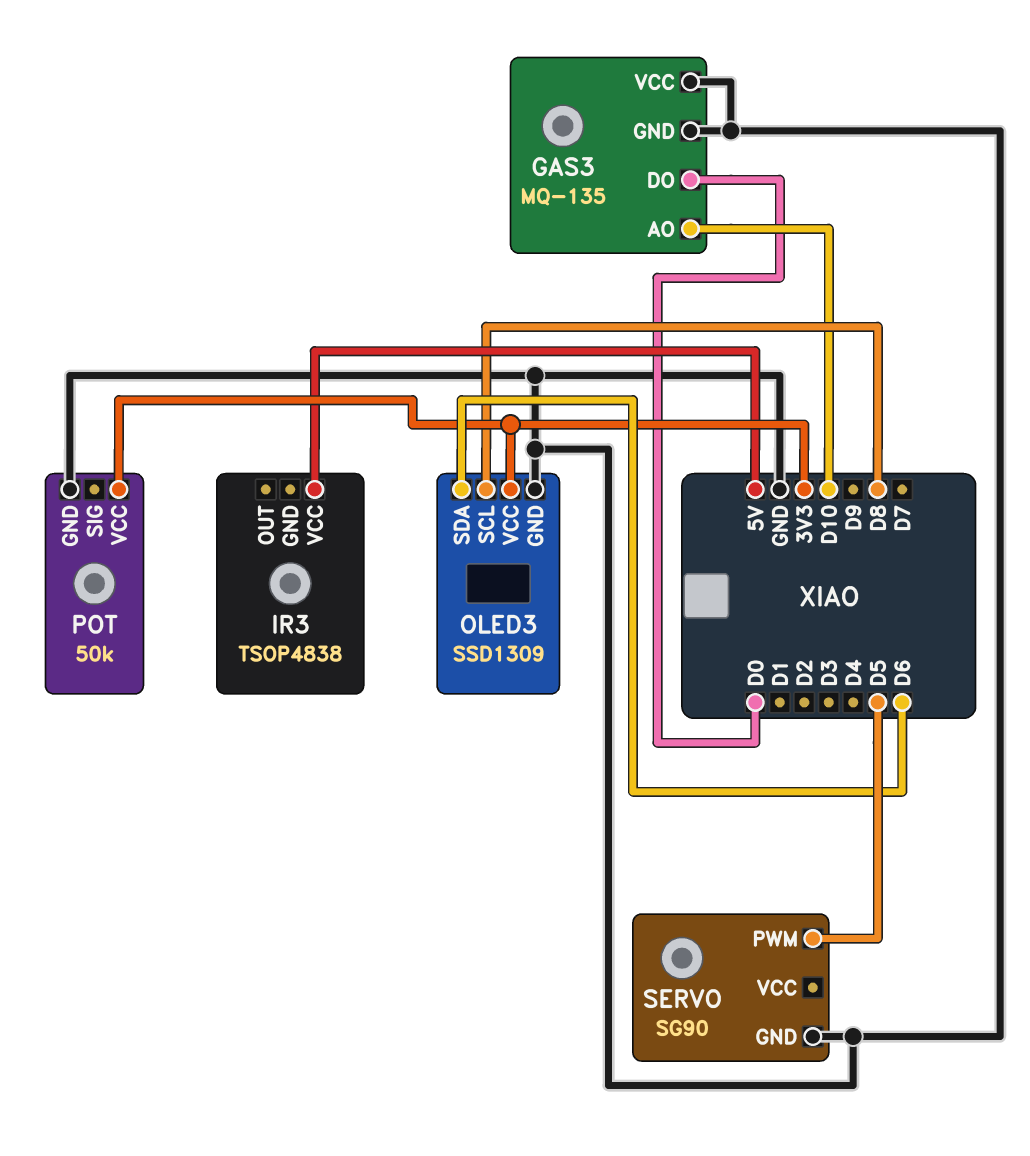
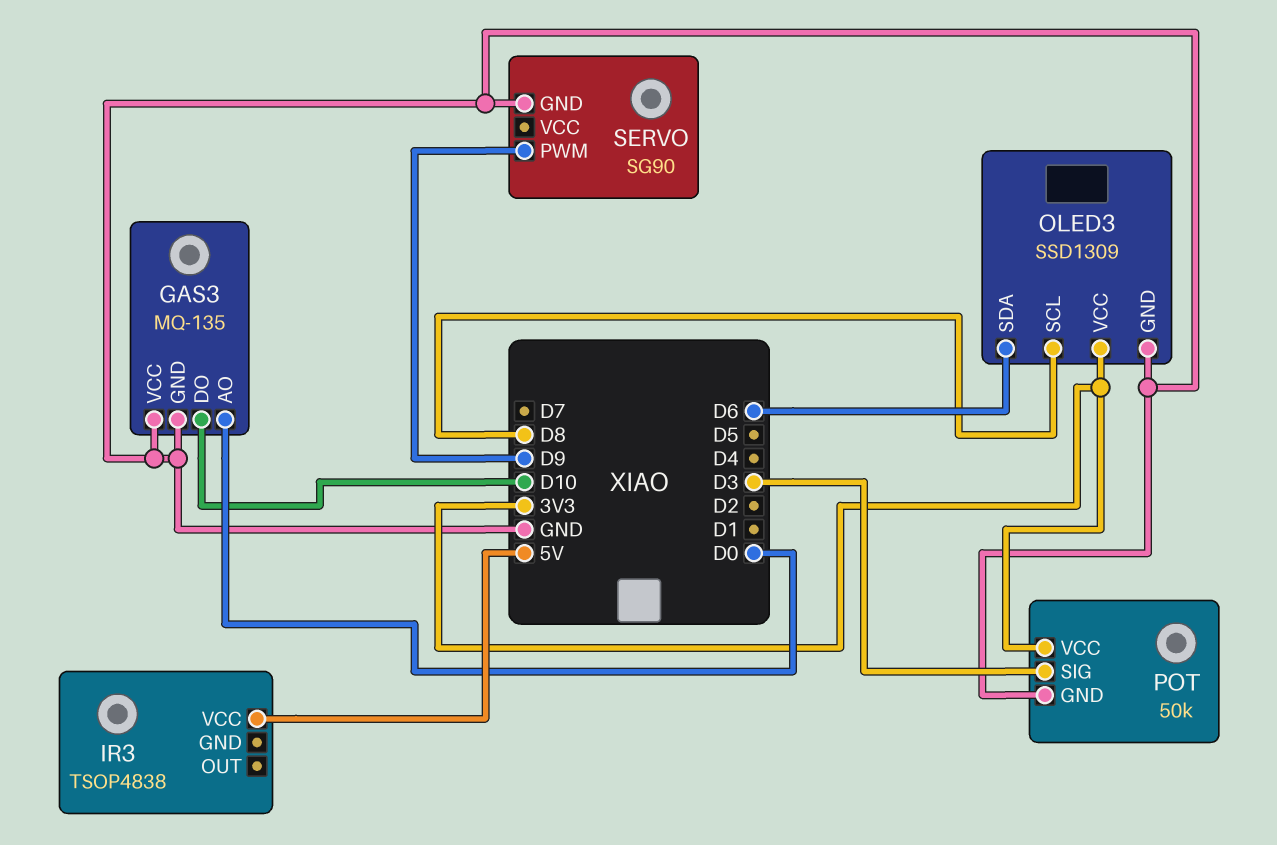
GAS3 pin AO: D10 -> D0
GAS3 pin DO: D0 -> D10
POT pin SIG: none -> D3
SERVO pin PWM: D5 -> D9

